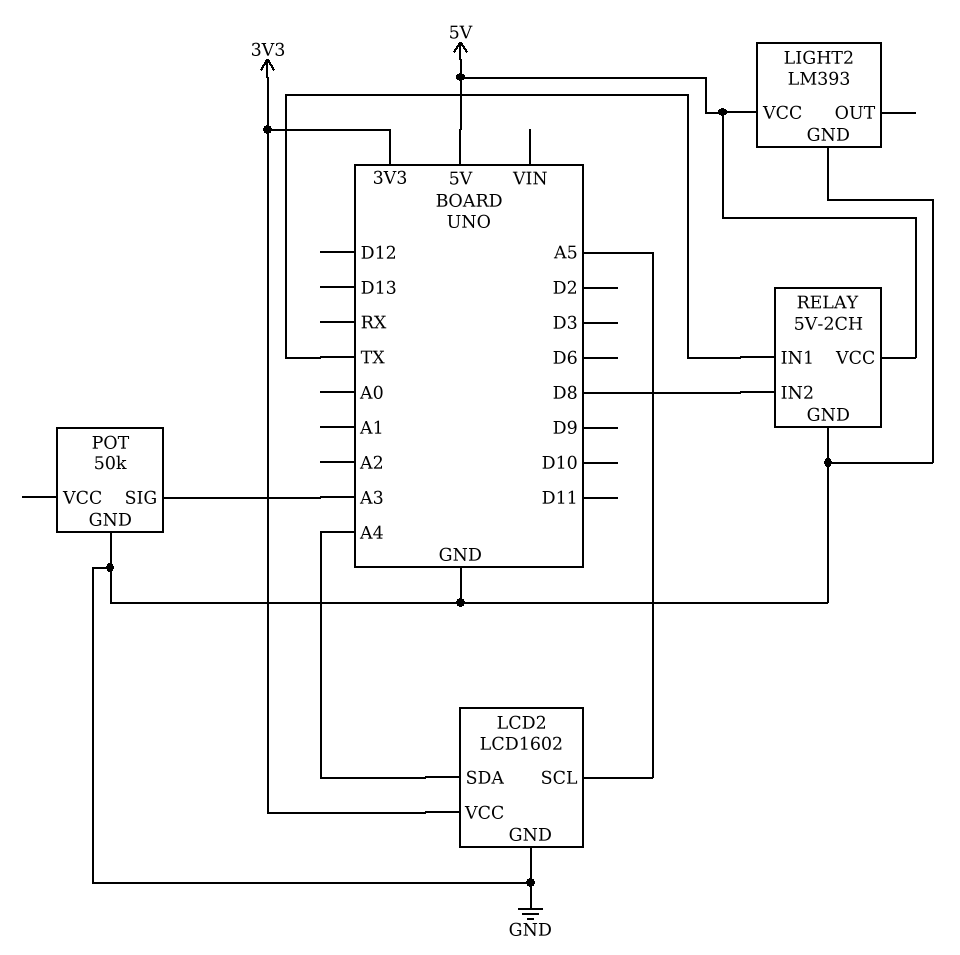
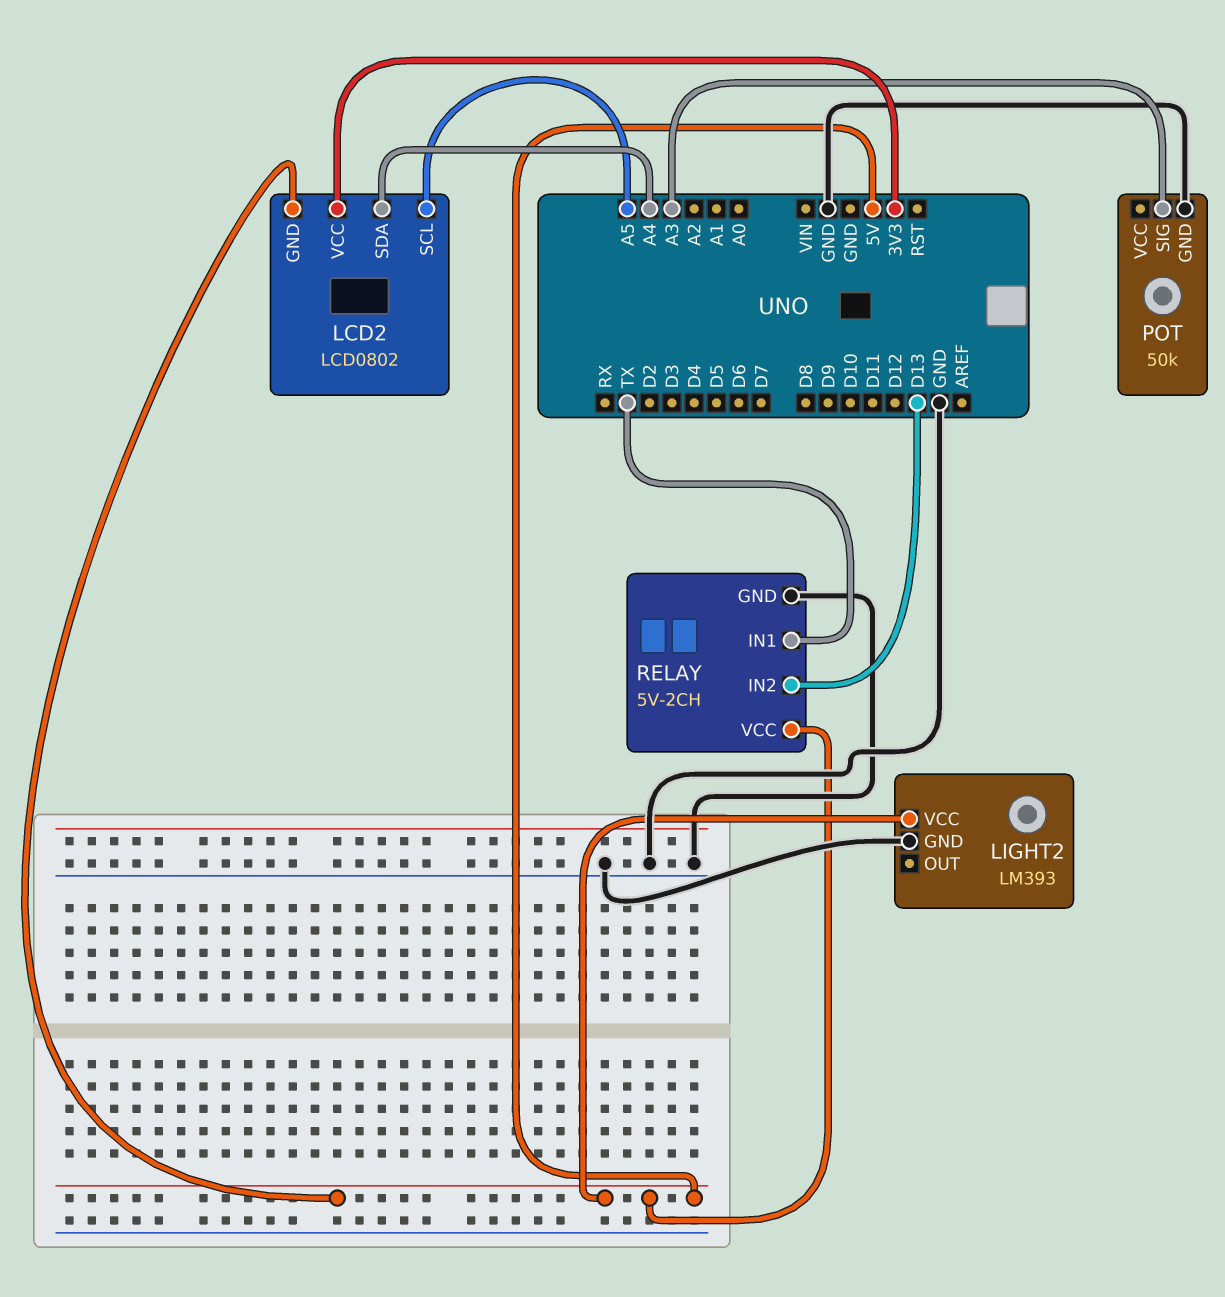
LCD2: LCD1602 -> LCD0802
LCD2 pin GND: GND -> 5V
RELAY pin IN2: D8 -> D13

